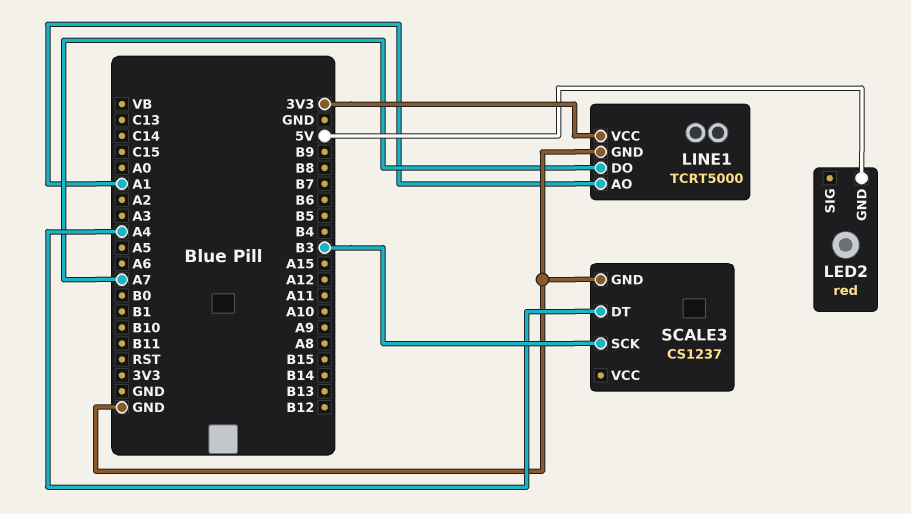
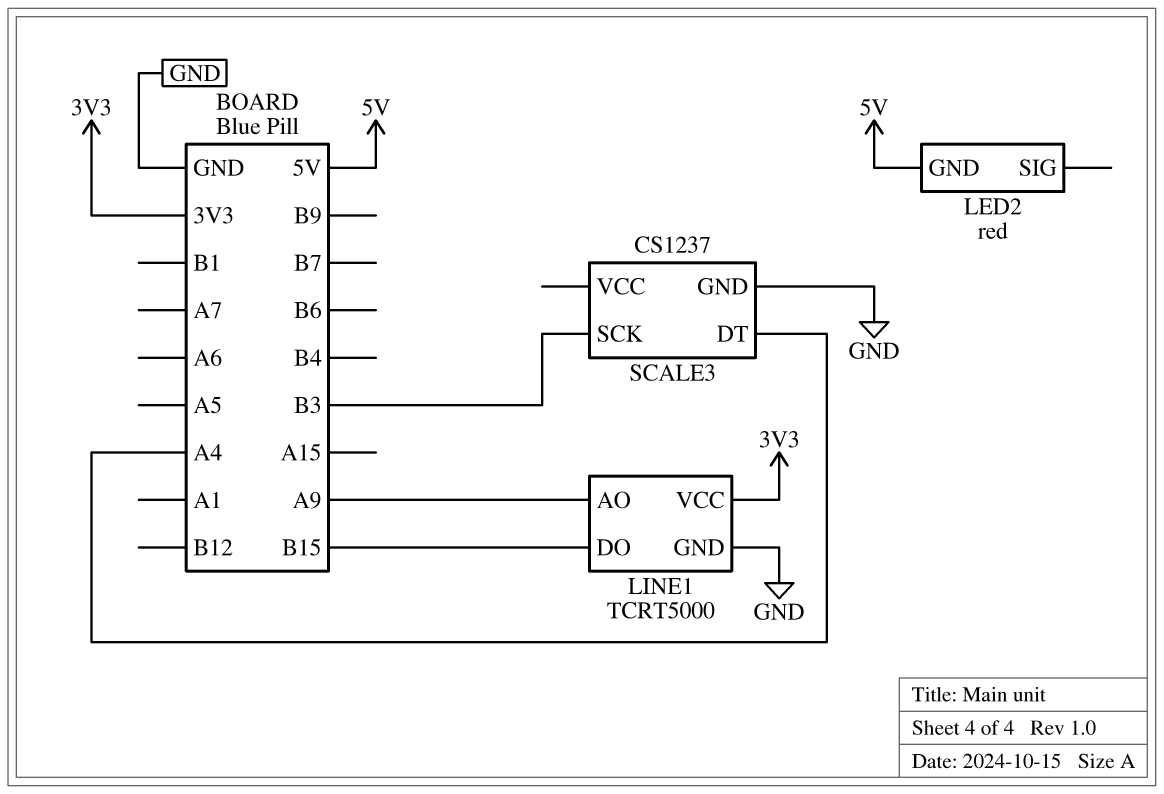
LINE1 pin AO: A1 -> A9
LINE1 pin DO: A7 -> B15

